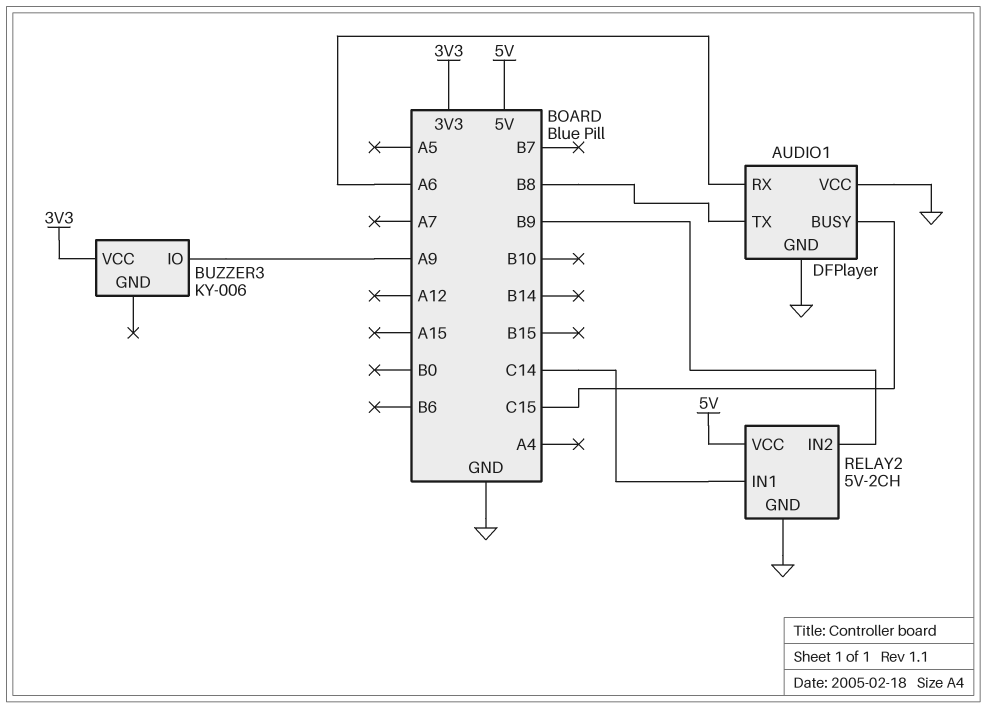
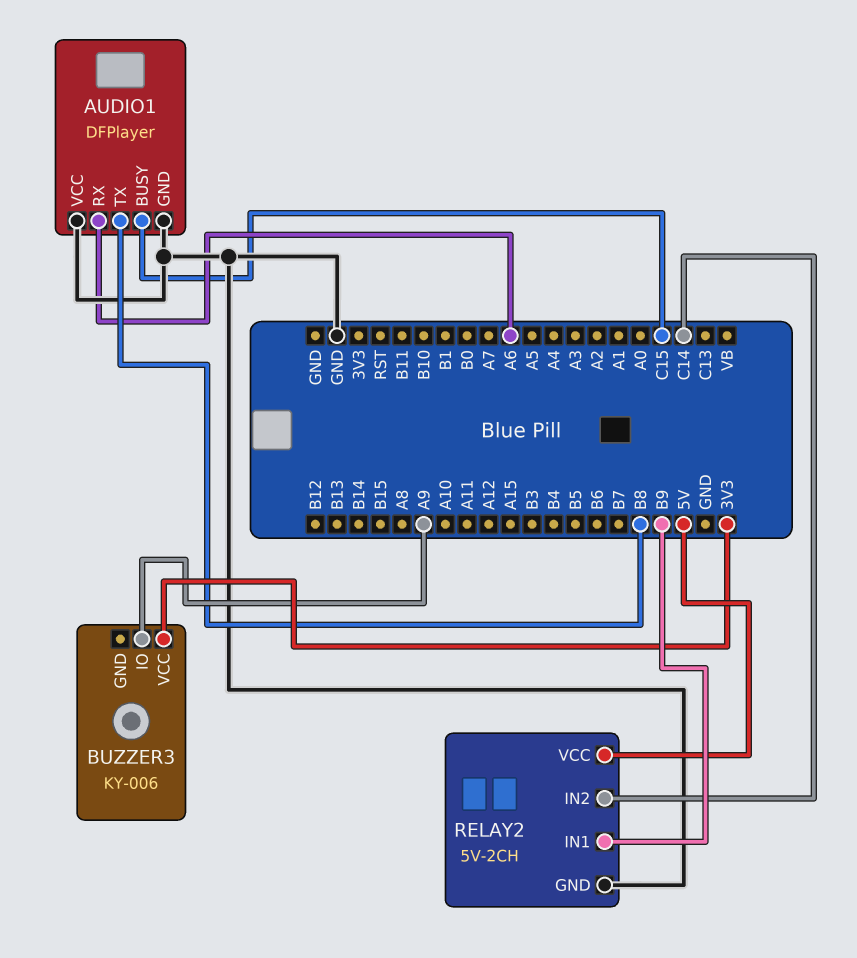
RELAY2 pin IN1: C14 -> B9
RELAY2 pin IN2: B9 -> C14

